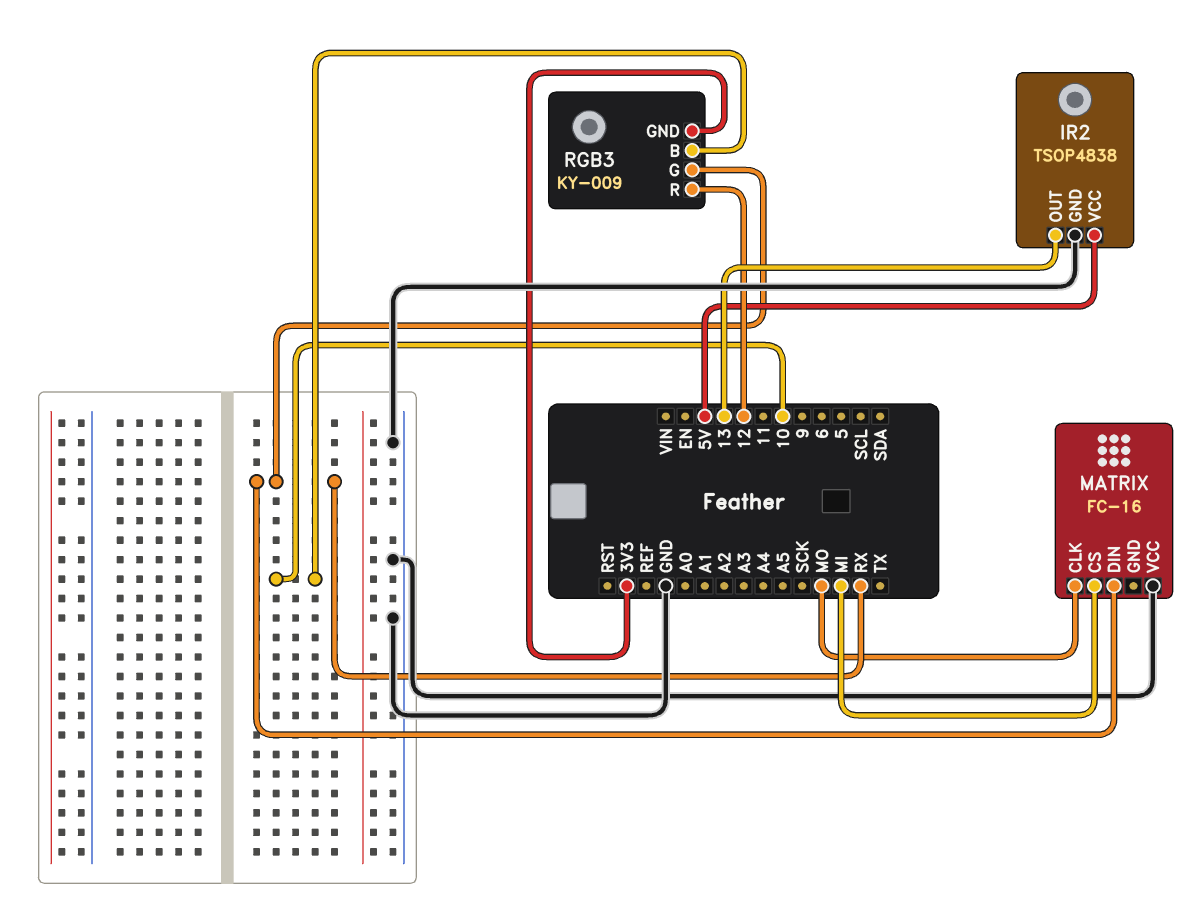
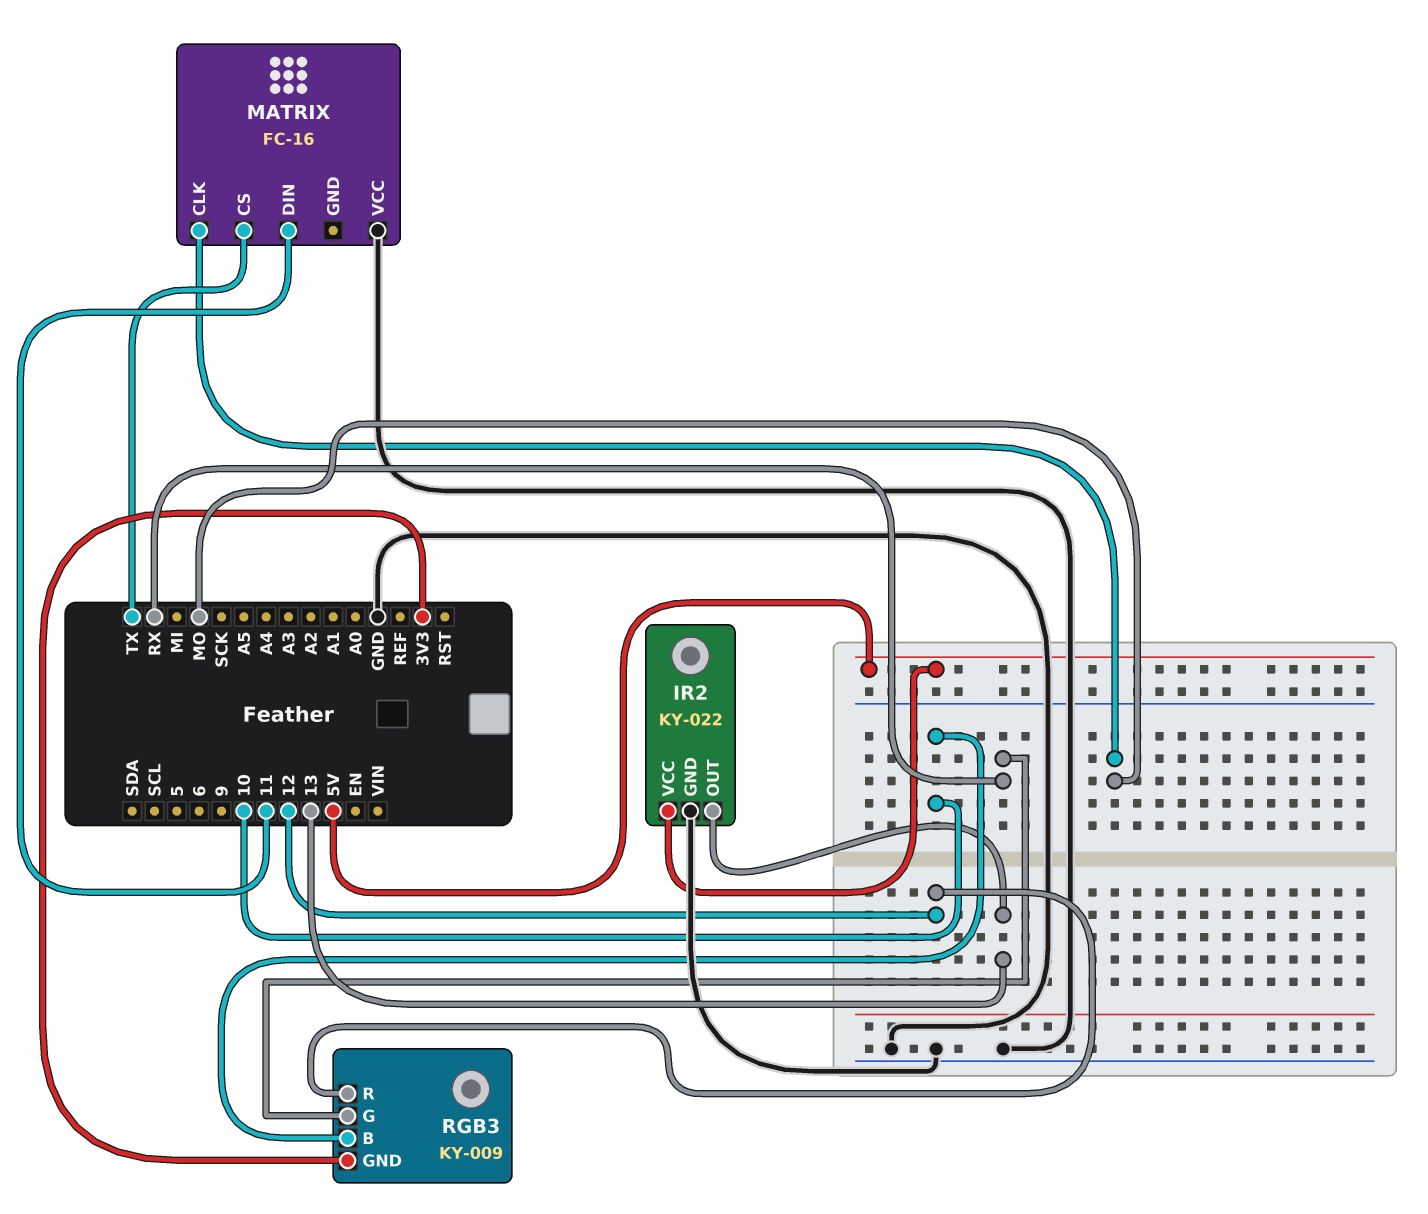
IR2: TSOP4838 -> KY-022
MATRIX pin CS: MI -> TX
MATRIX pin DIN: RX -> 11

